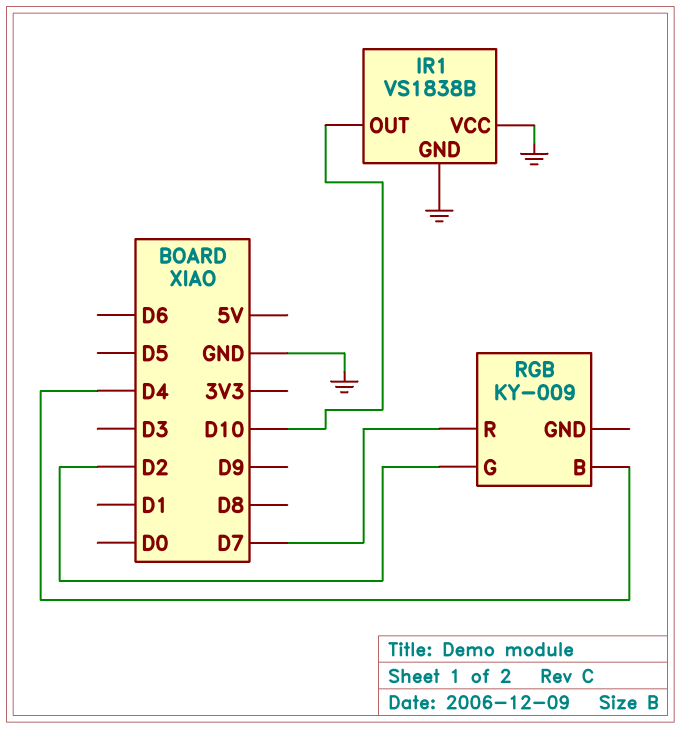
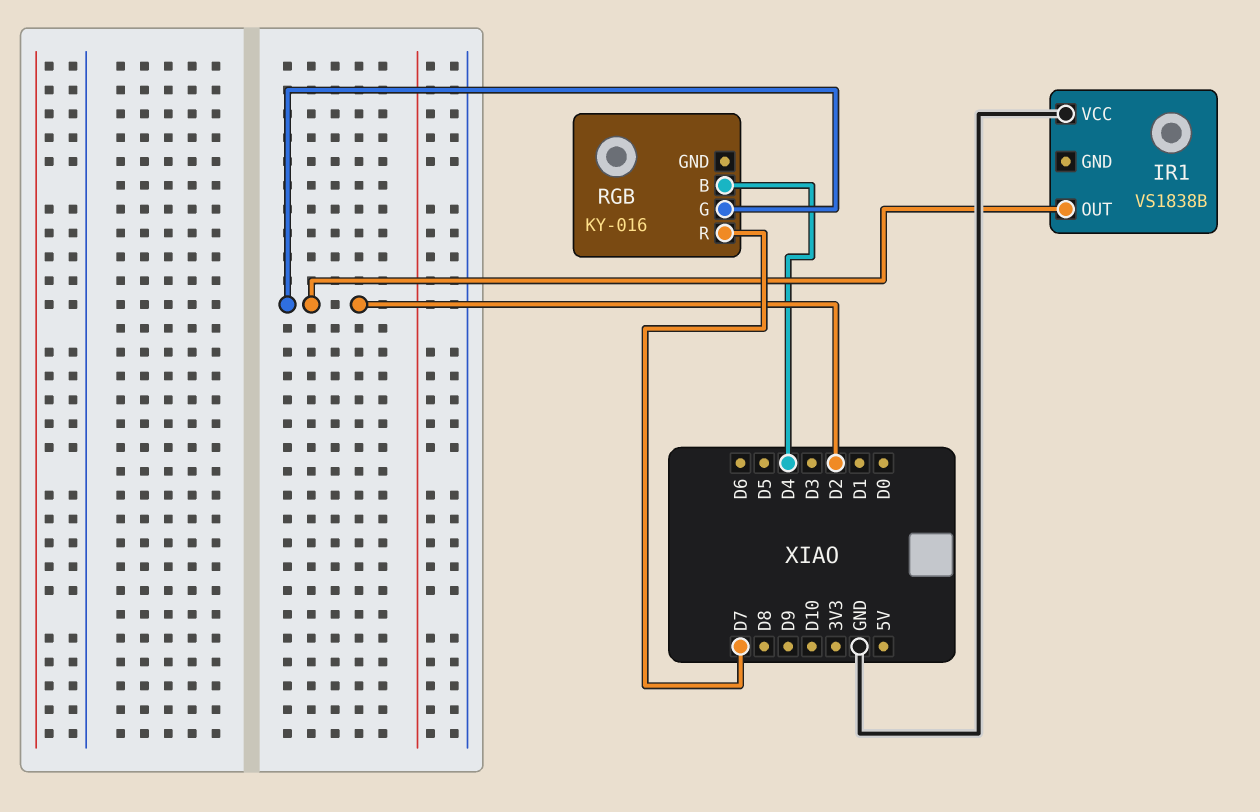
IR1 pin GND: GND -> none
IR1 pin OUT: D10 -> D2
RGB: KY-009 -> KY-016

